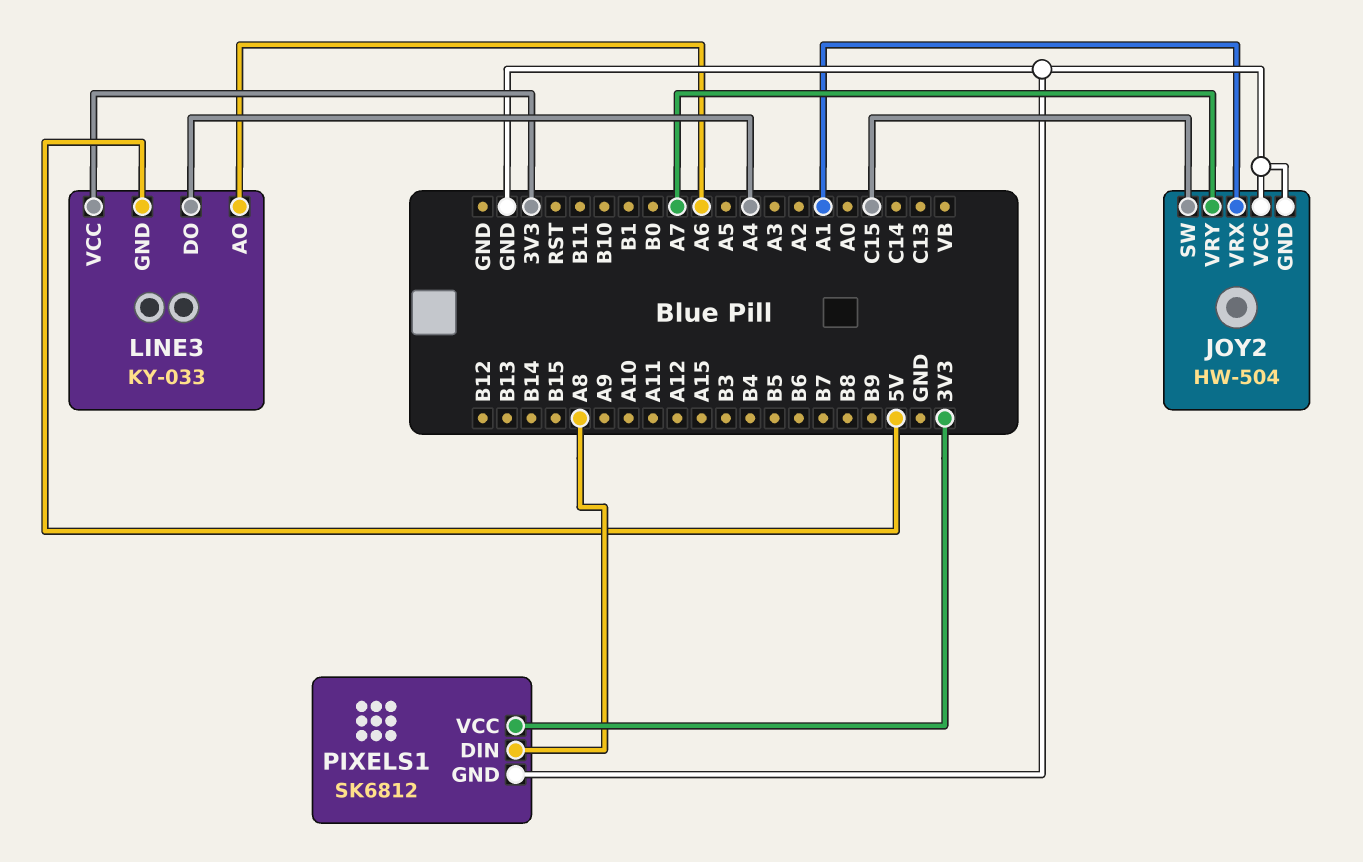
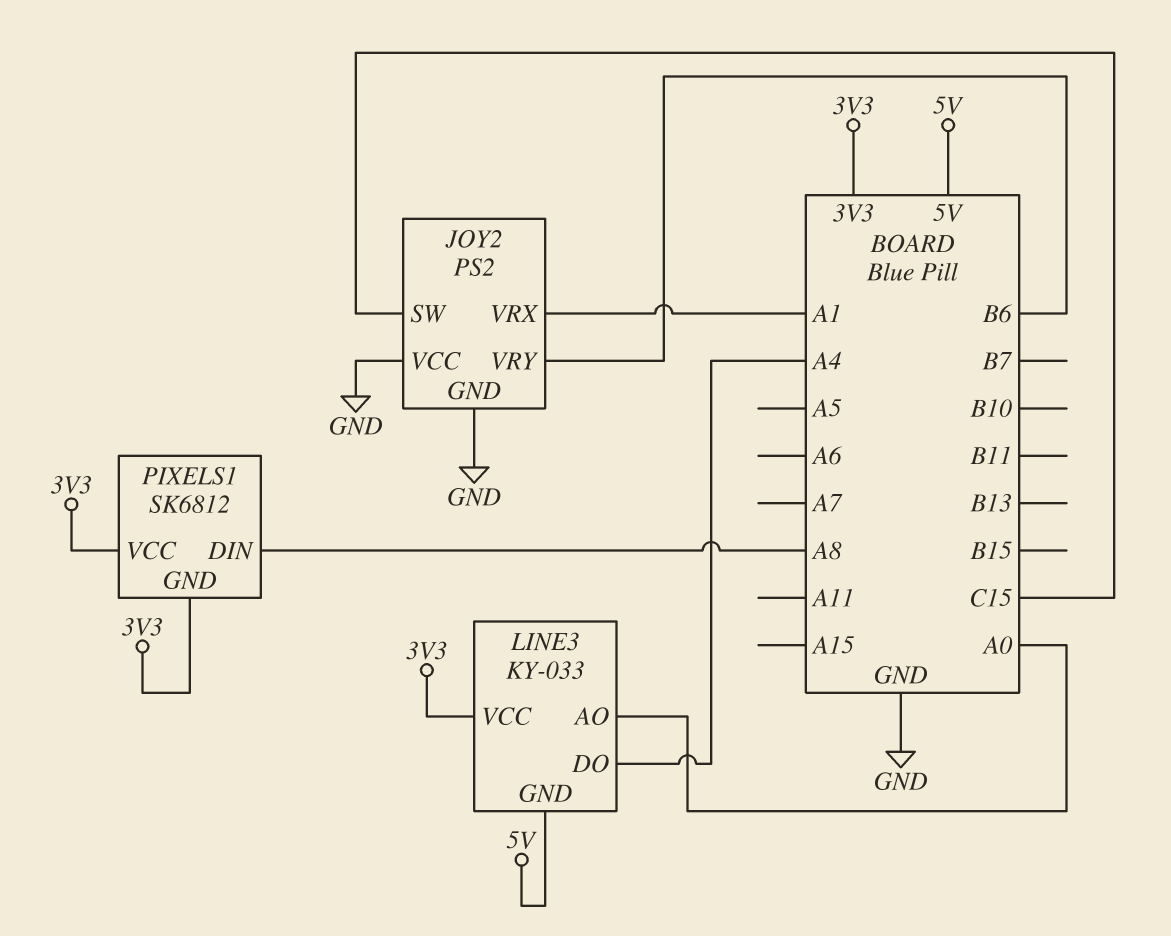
JOY2: HW-504 -> PS2
JOY2 pin VRY: A7 -> B6
LINE3 pin AO: A6 -> A0
PIXELS1 pin GND: GND -> 3V3

